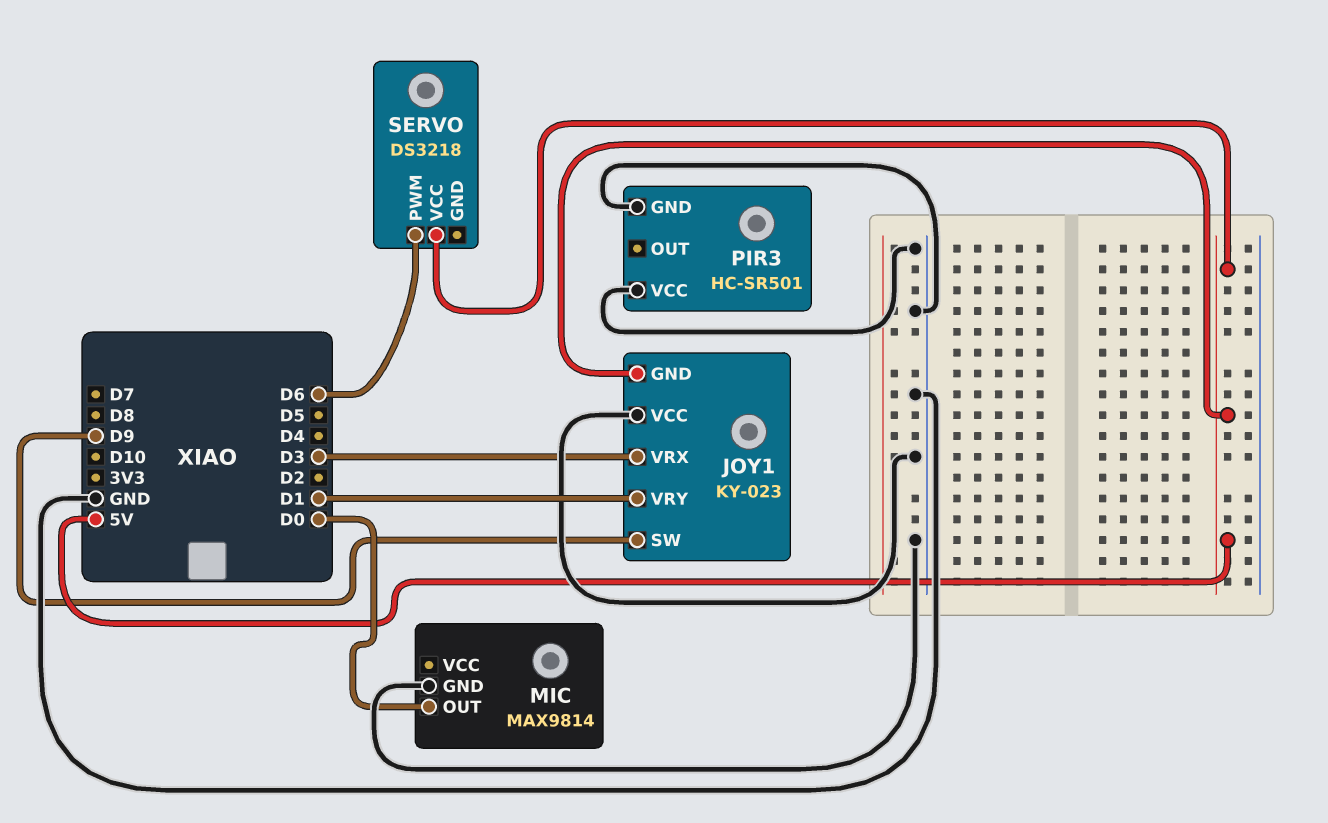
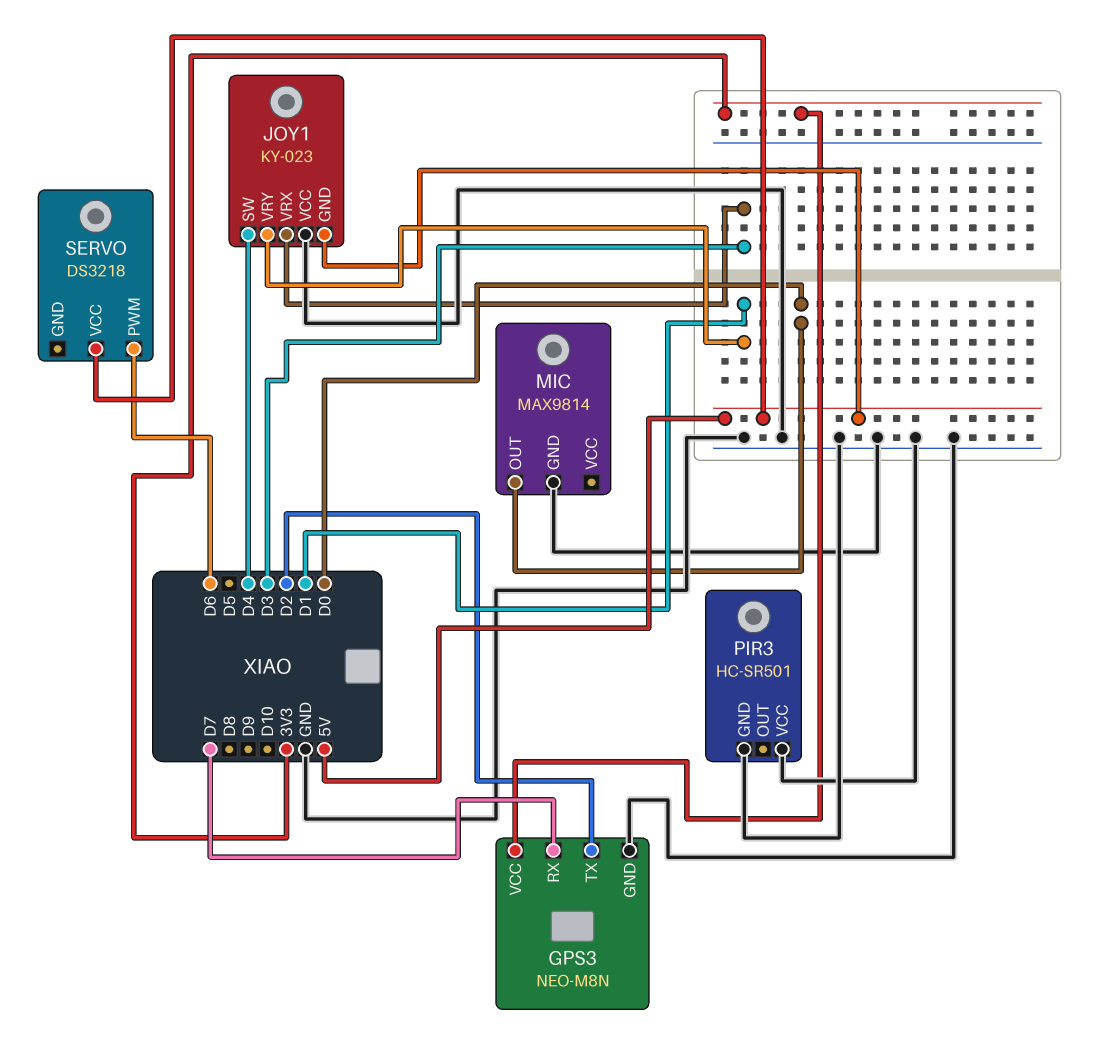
GPS3: none -> NEO-M8N
GPS3 pin GND: none -> GND
GPS3 pin RX: none -> D7
GPS3 pin TX: none -> D2
GPS3 pin VCC: none -> 3V3
JOY1 pin SW: D9 -> D4

